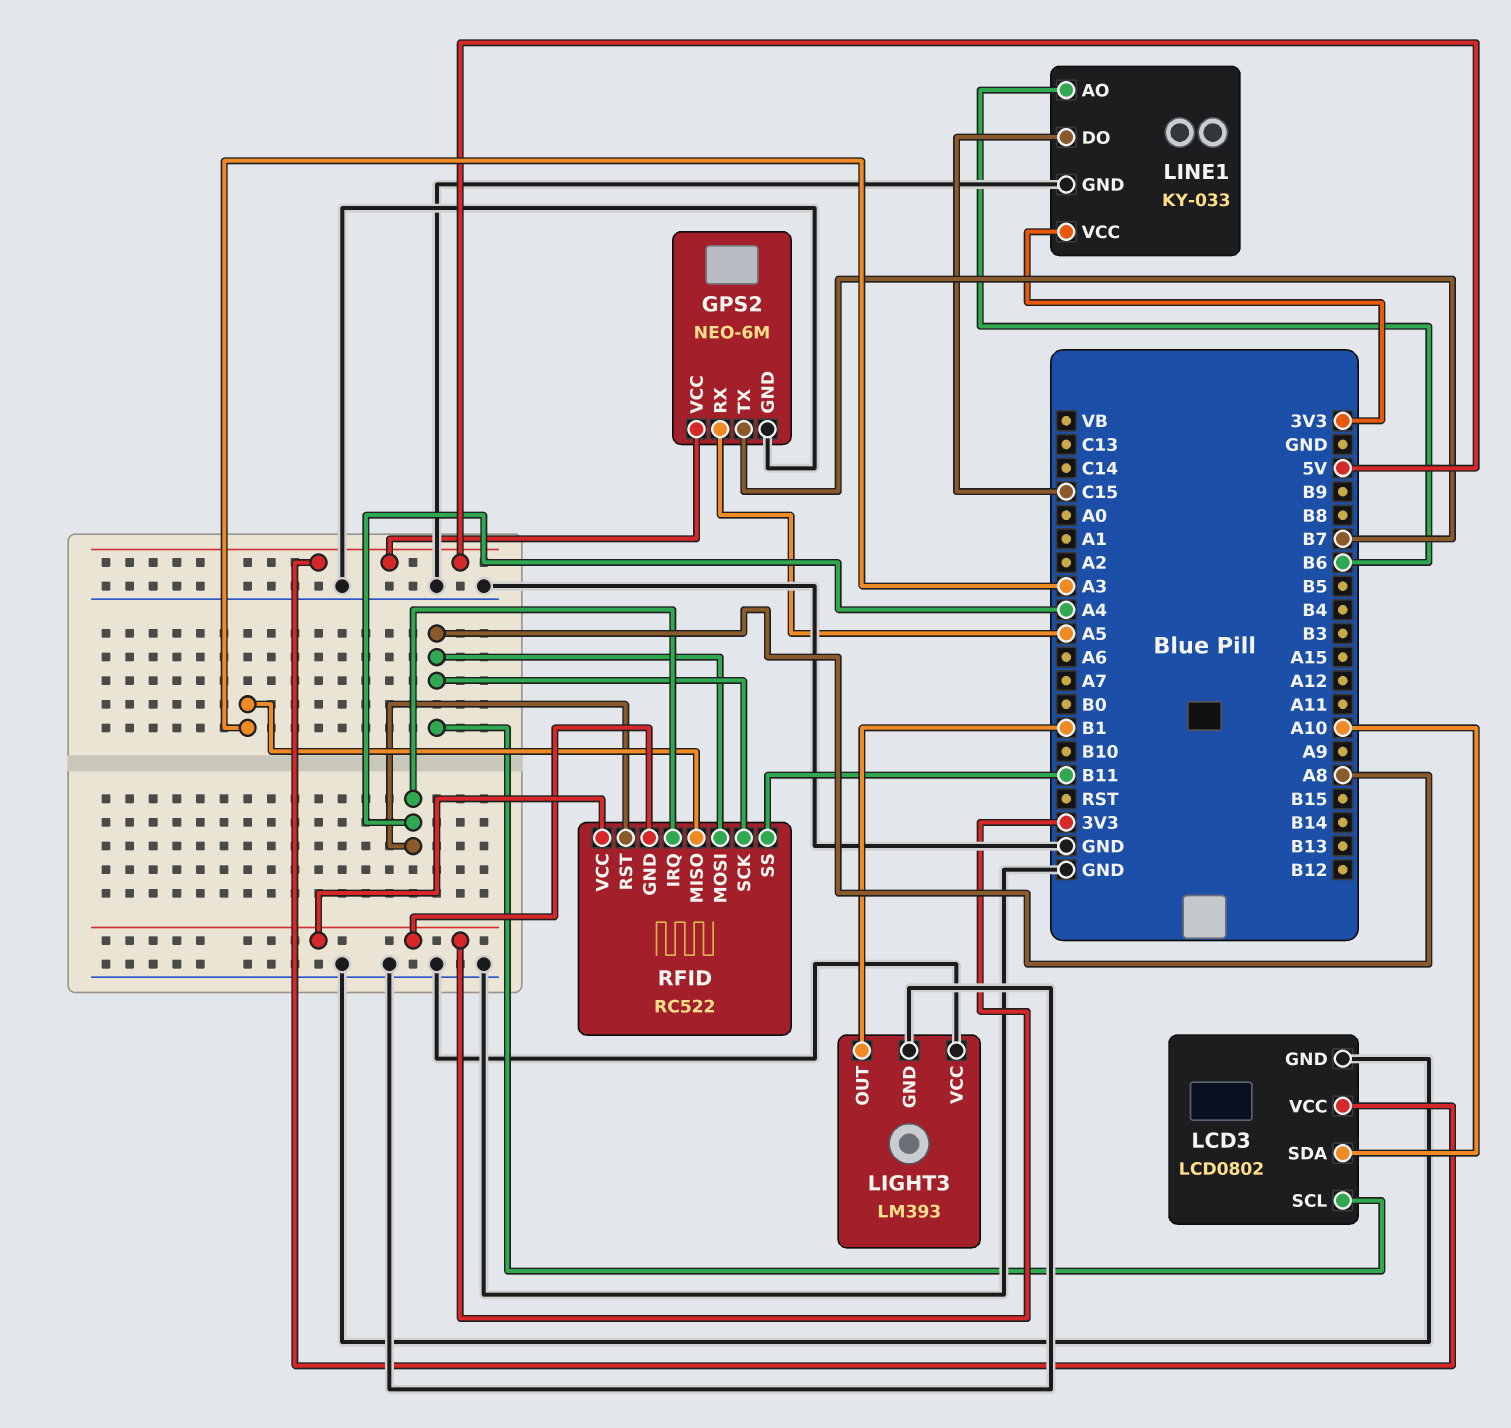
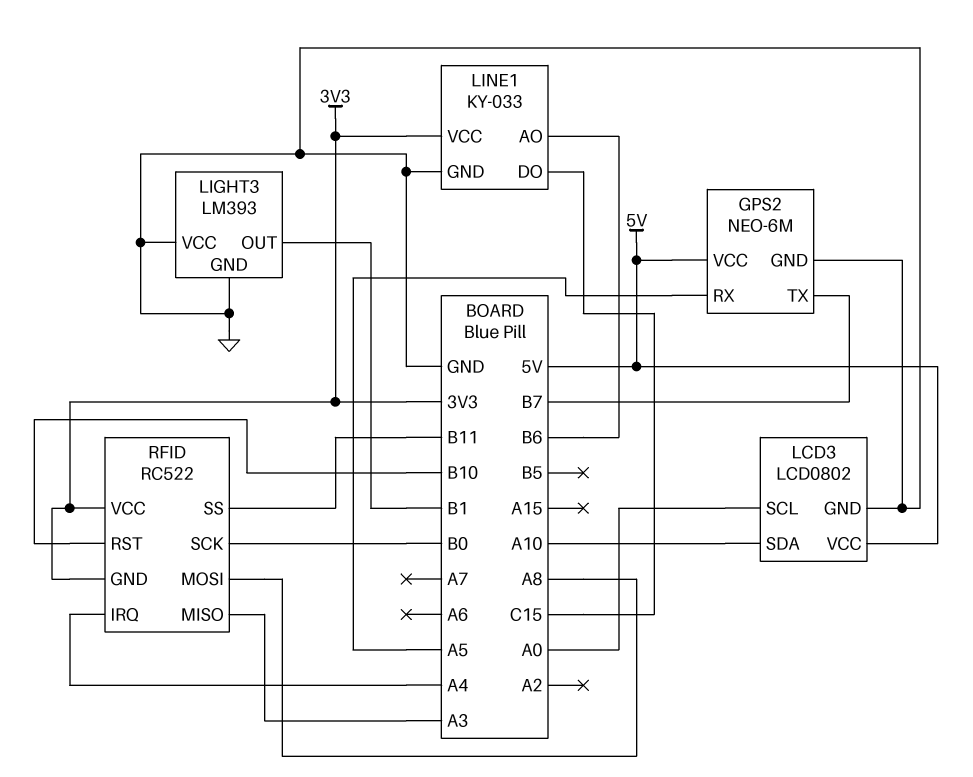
LCD3 pin SCL: A8 -> A0
RFID pin RST: A4 -> B10
RFID pin SCK: A8 -> B0

